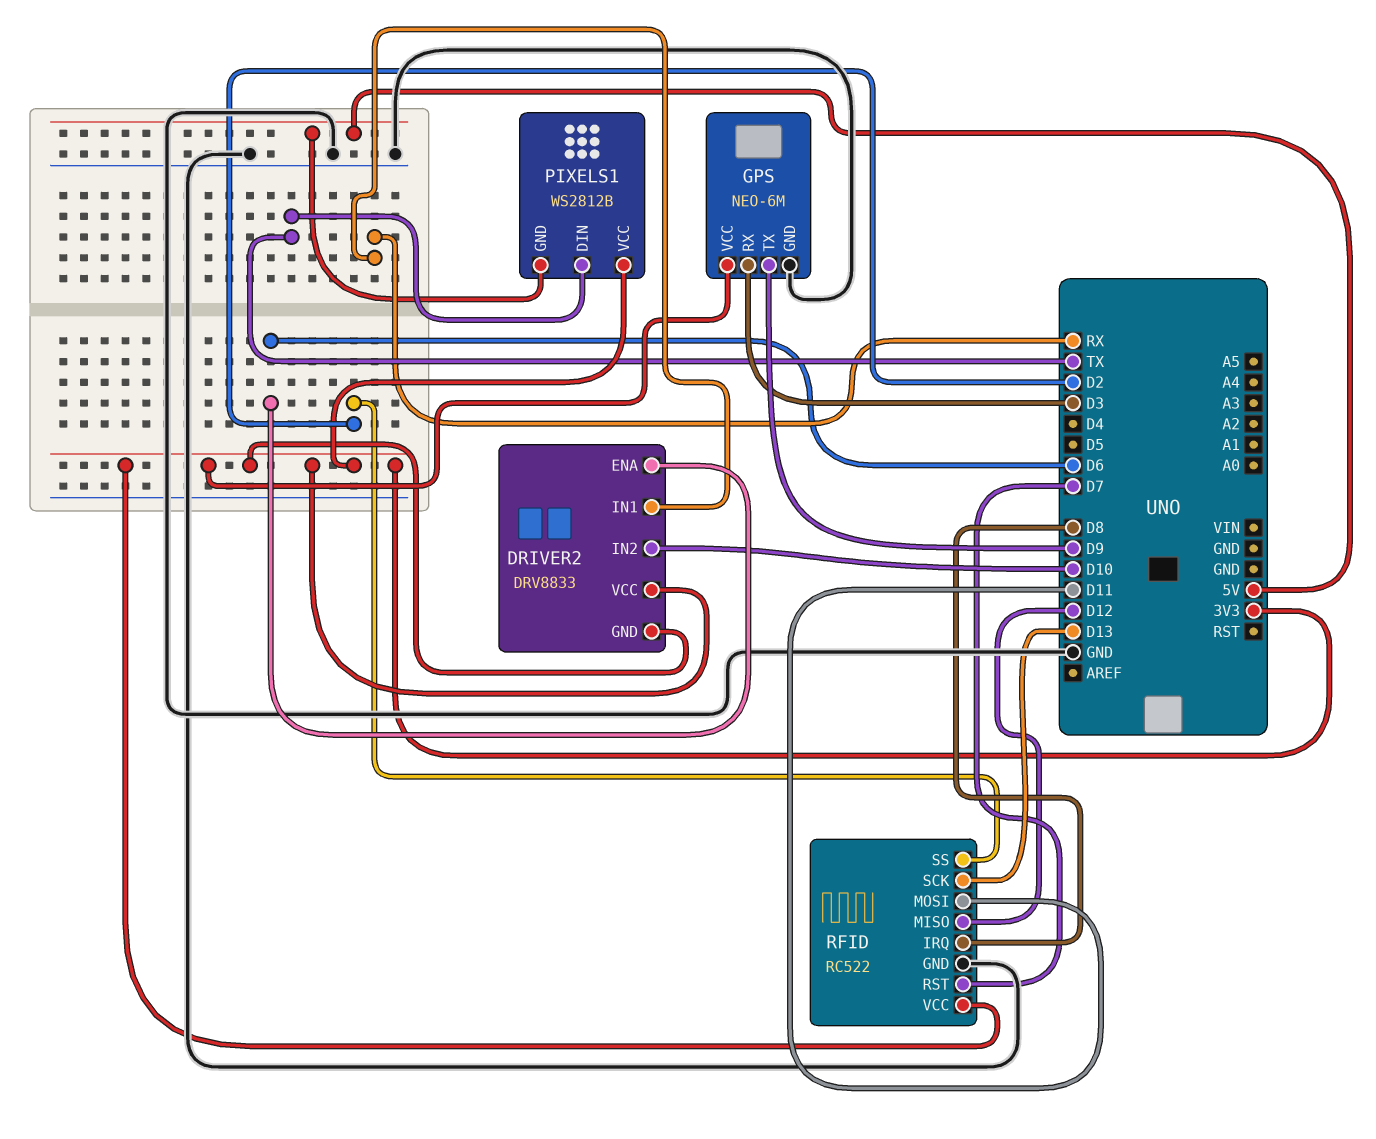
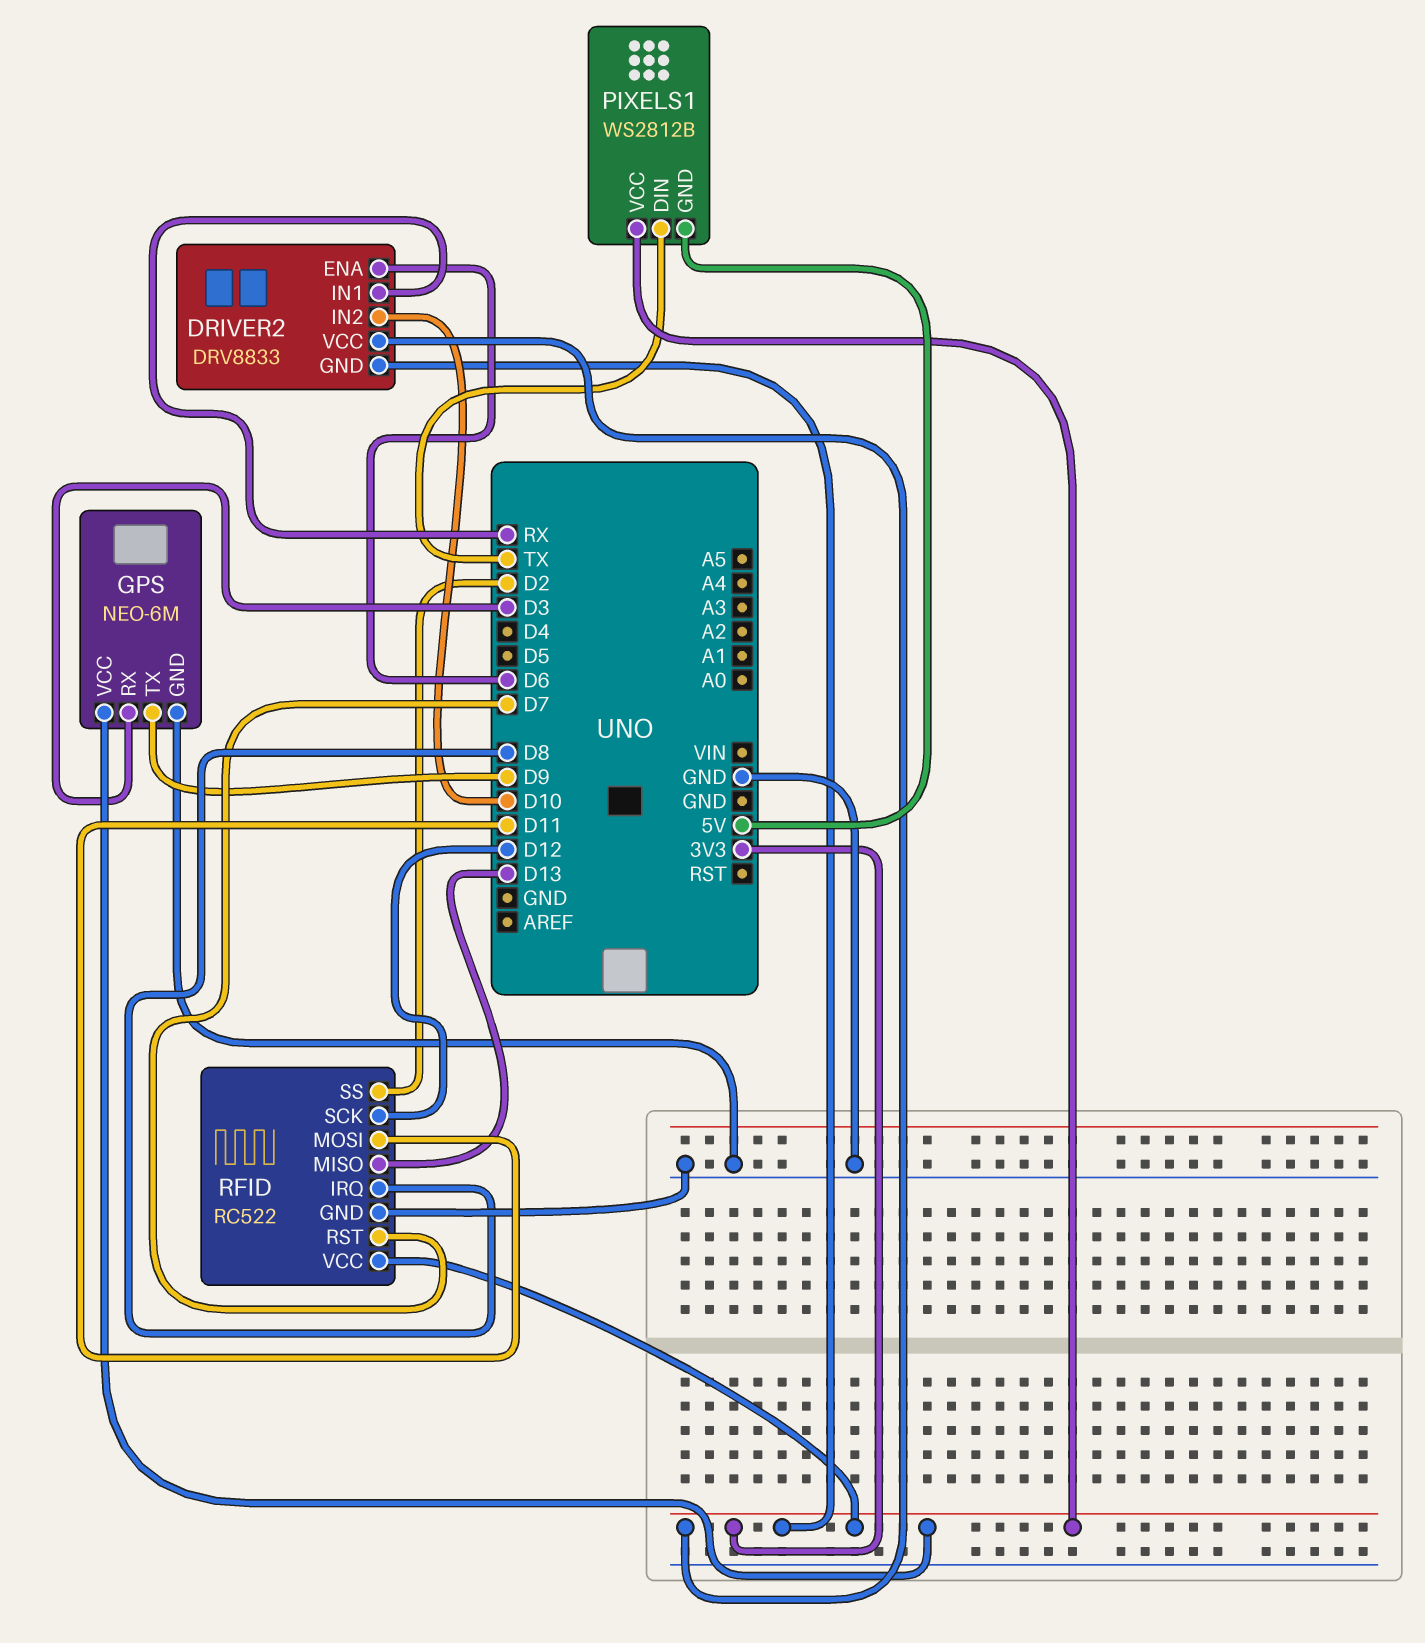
RFID pin MISO: D12 -> D13
RFID pin SCK: D13 -> D12

